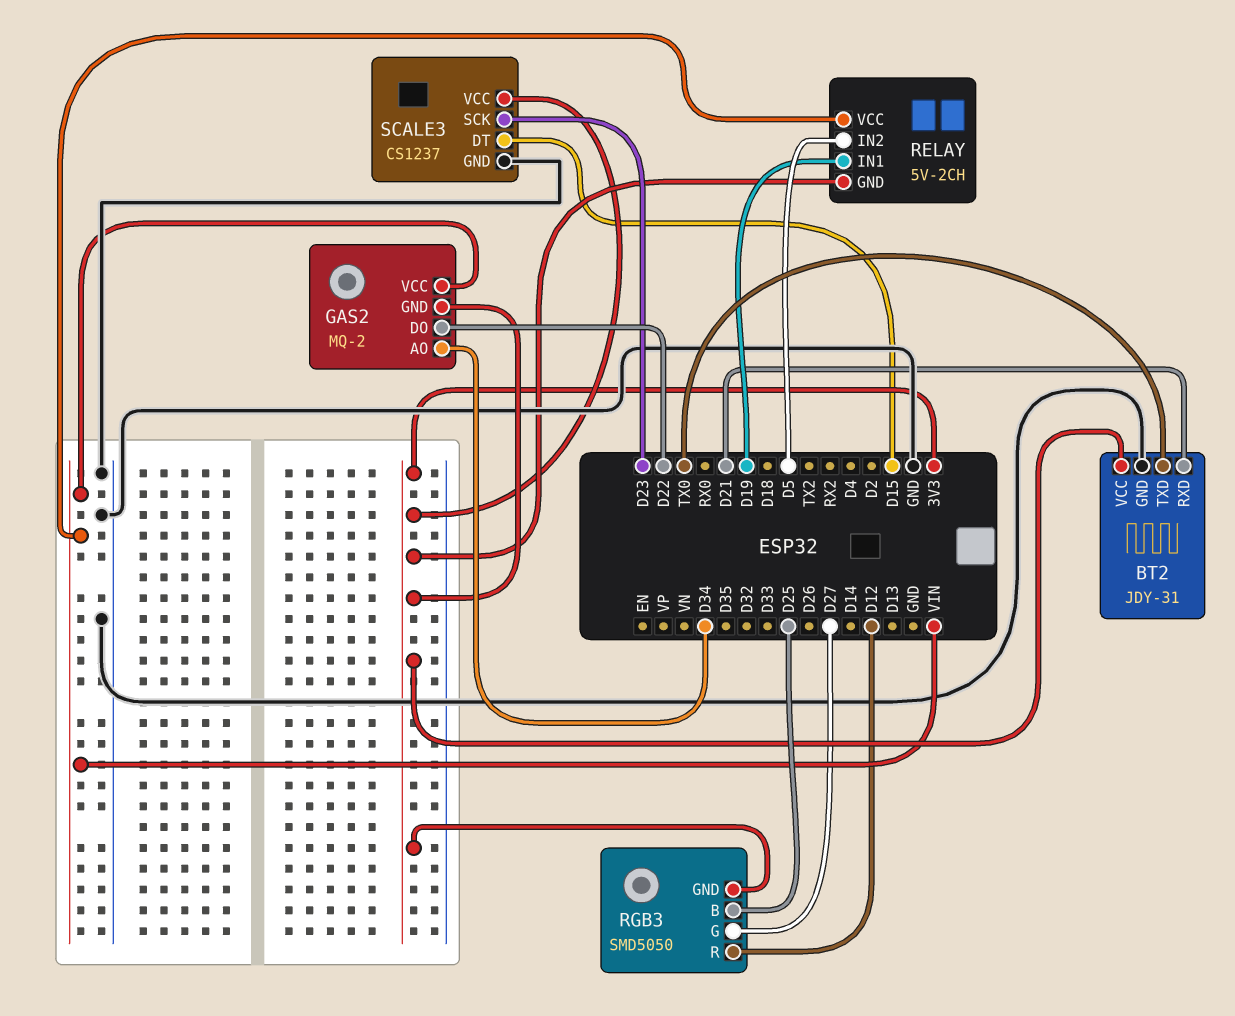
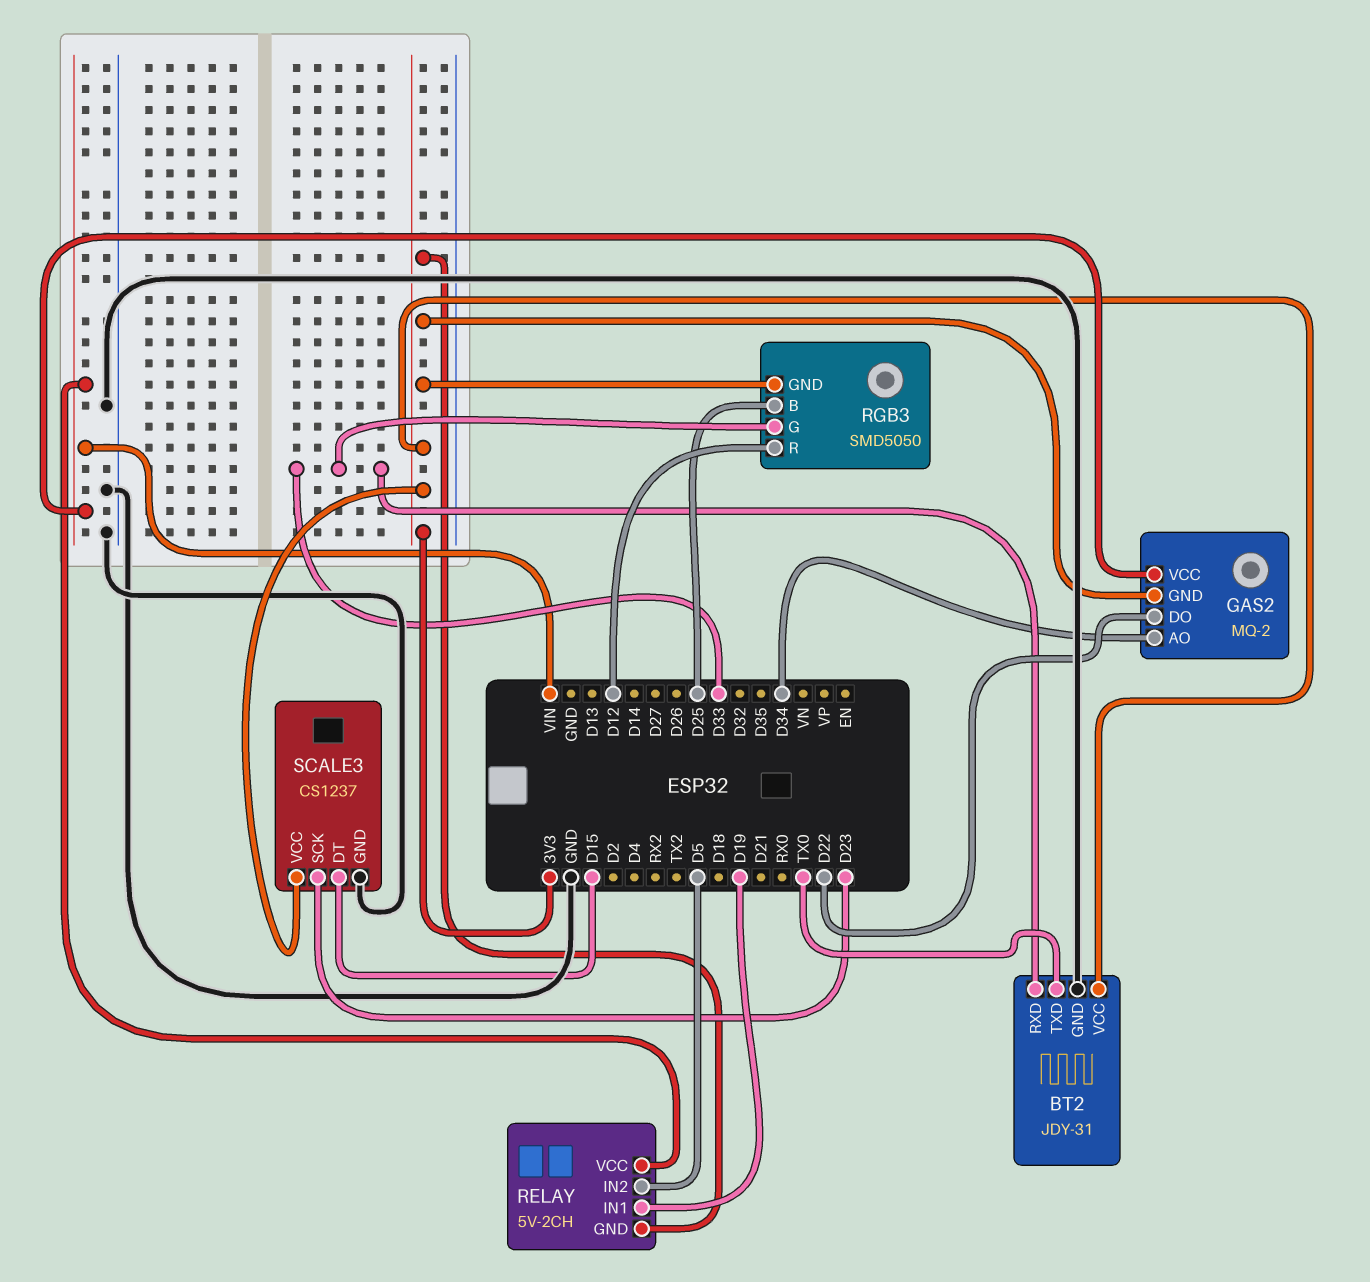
BT2 pin RXD: D21 -> D33
RGB3 pin G: D27 -> D33

